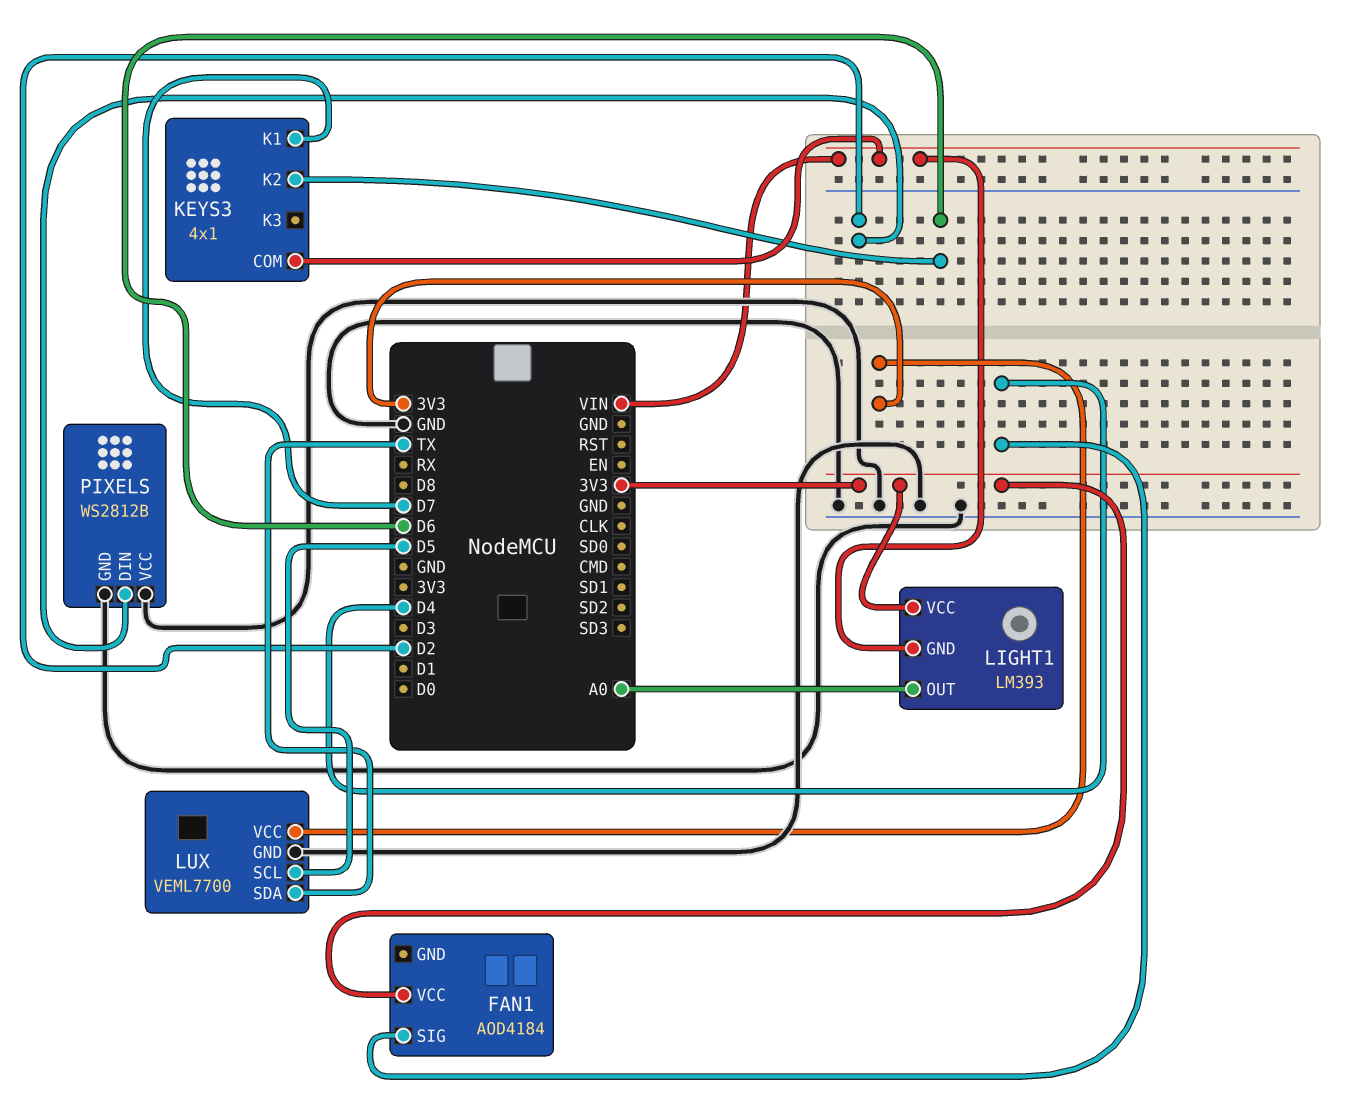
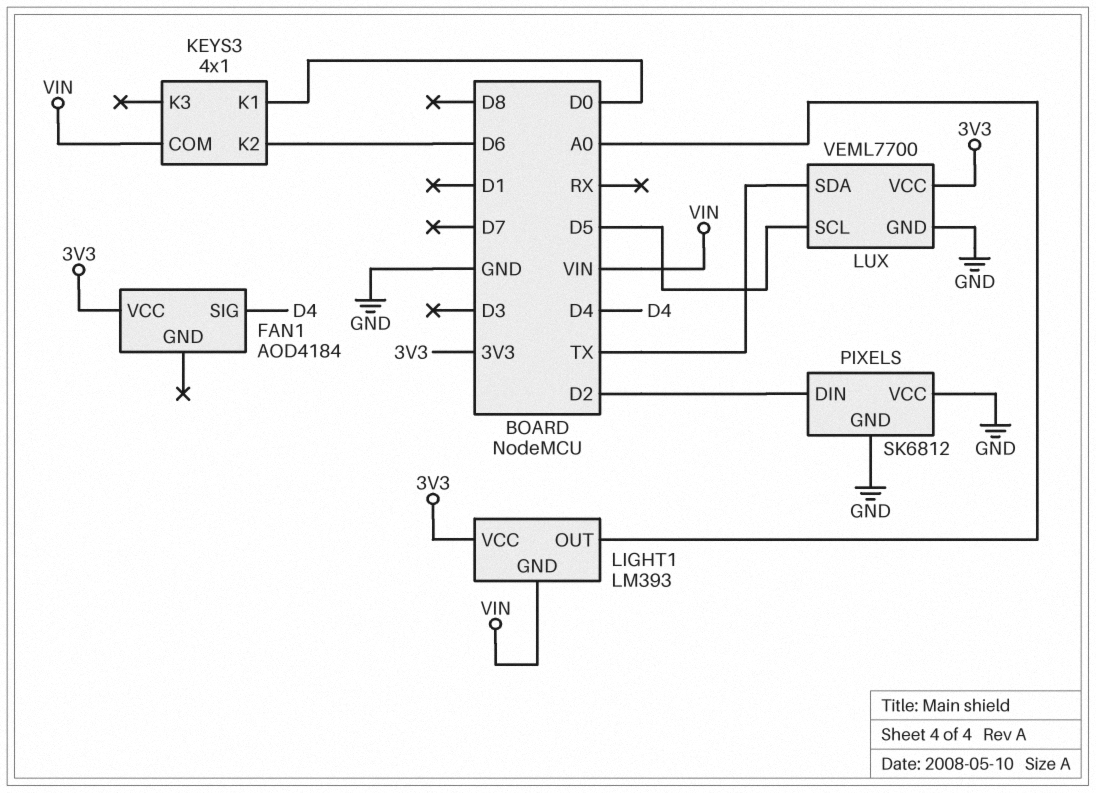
KEYS3 pin K1: D7 -> D0
PIXELS: WS2812B -> SK6812

